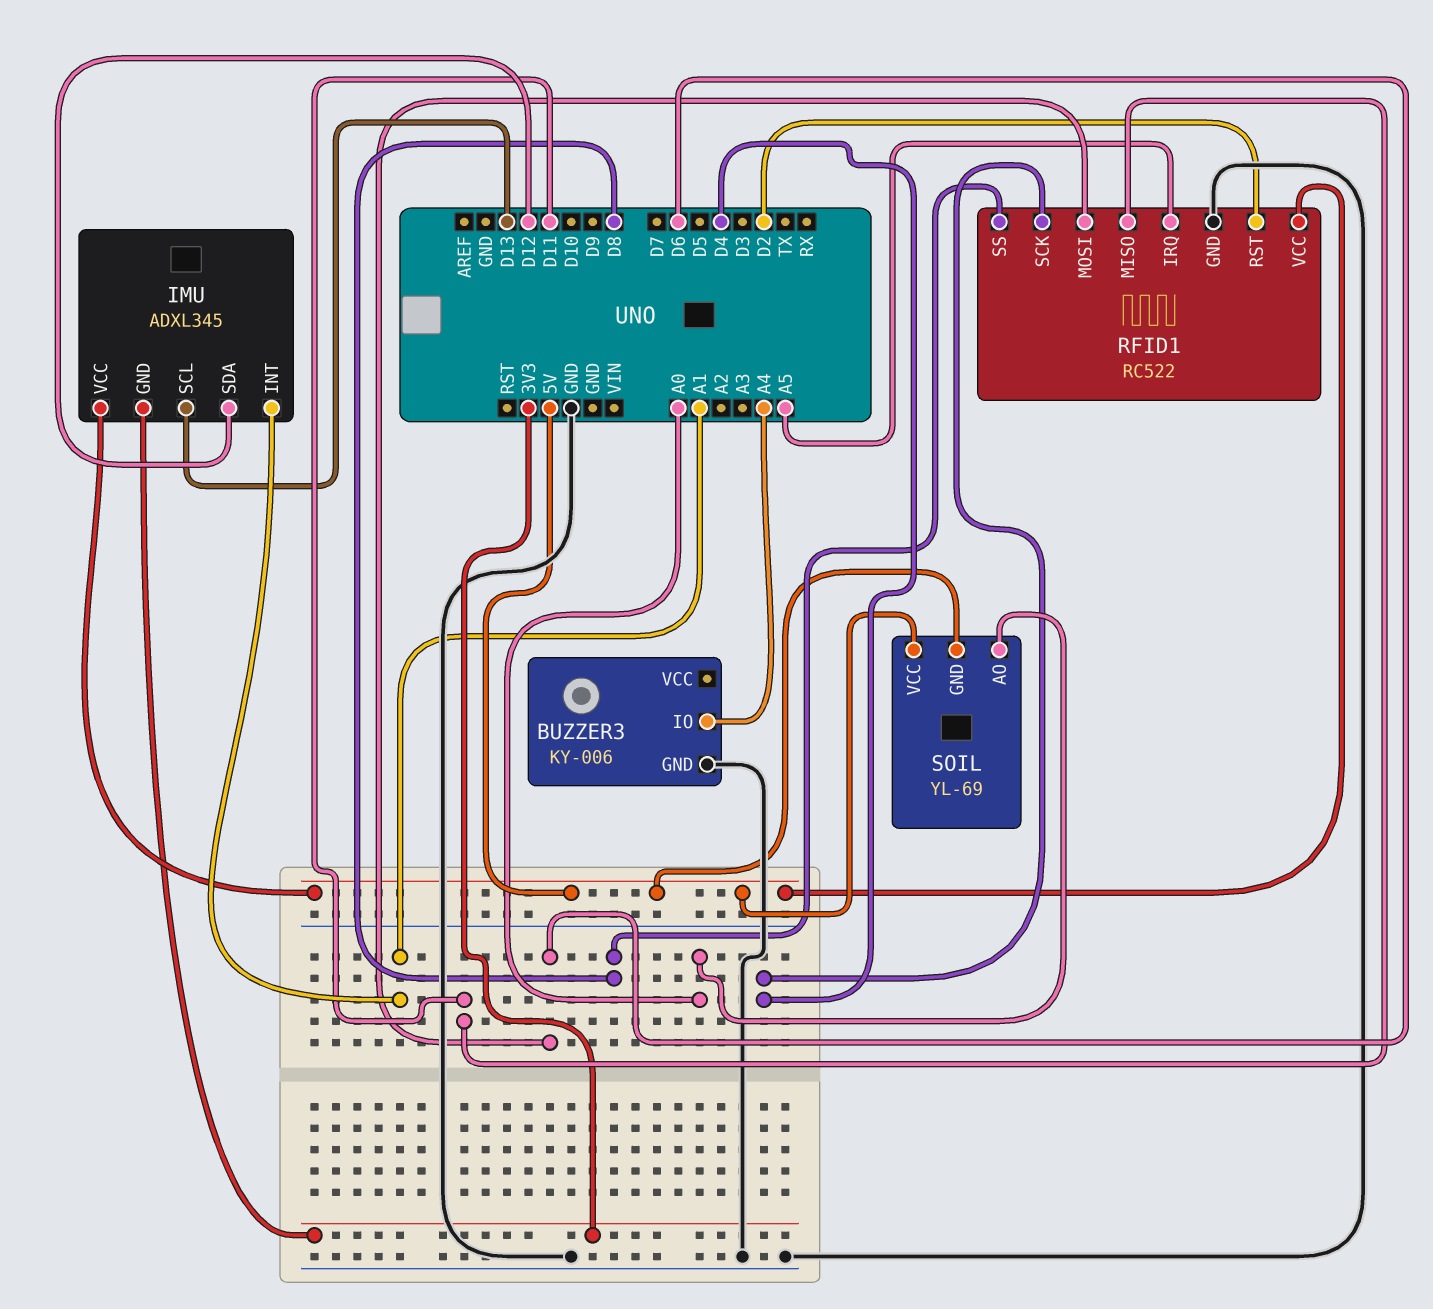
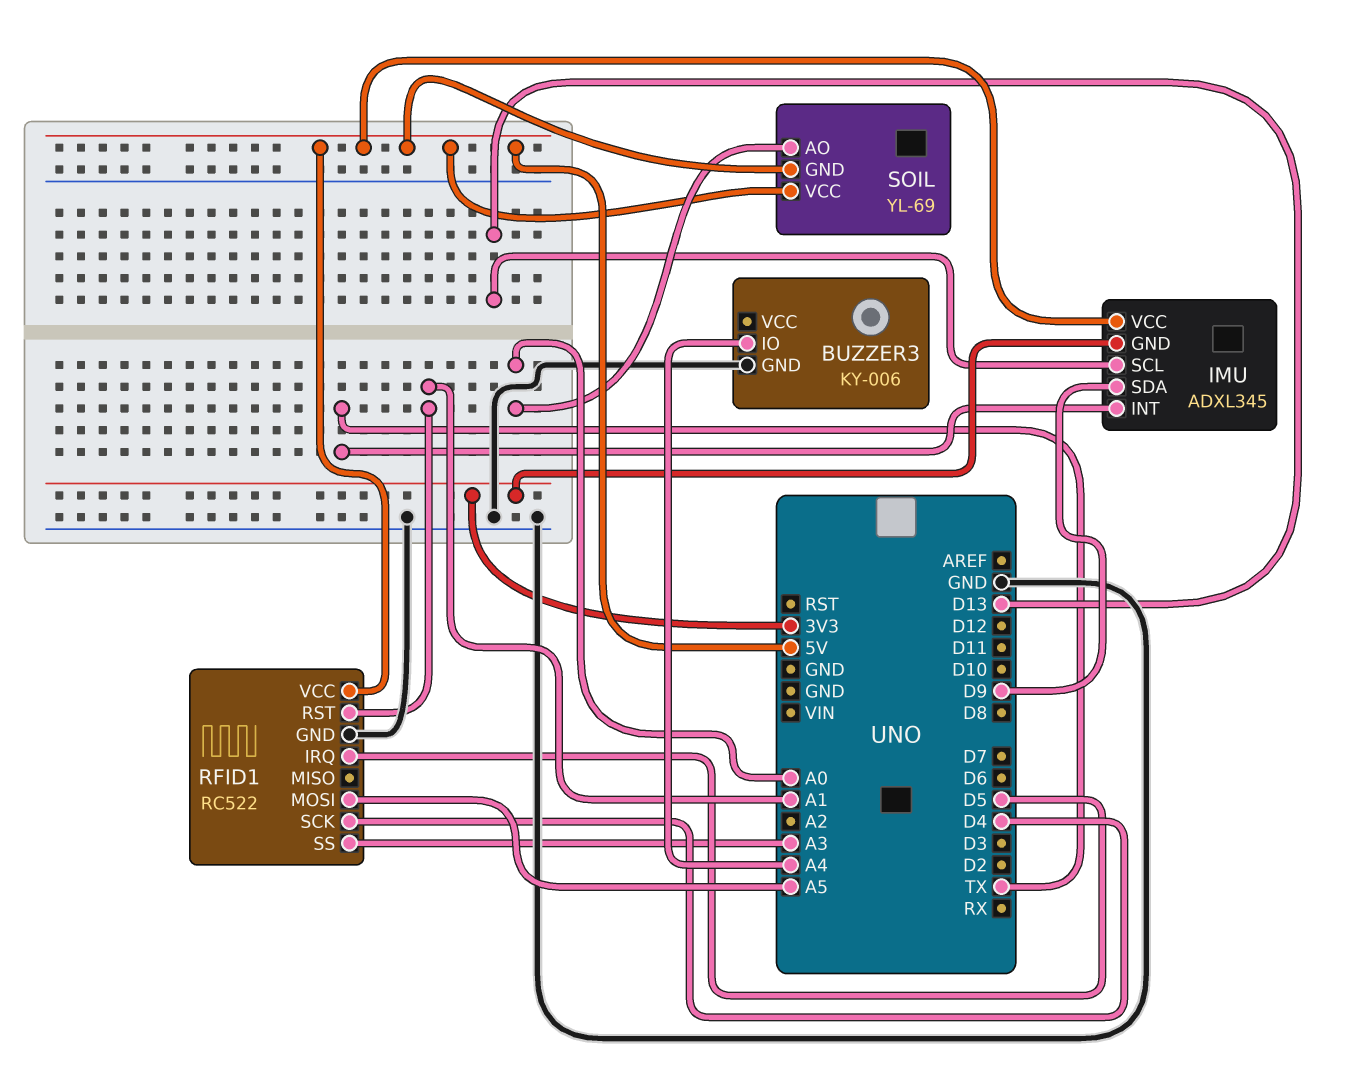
IMU pin INT: A1 -> TX
IMU pin SDA: D12 -> D9
RFID1 pin IRQ: A5 -> D5
RFID1 pin MISO: D11 -> none
RFID1 pin MOSI: D6 -> A5
RFID1 pin RST: D2 -> A1
RFID1 pin SS: D8 -> A3

